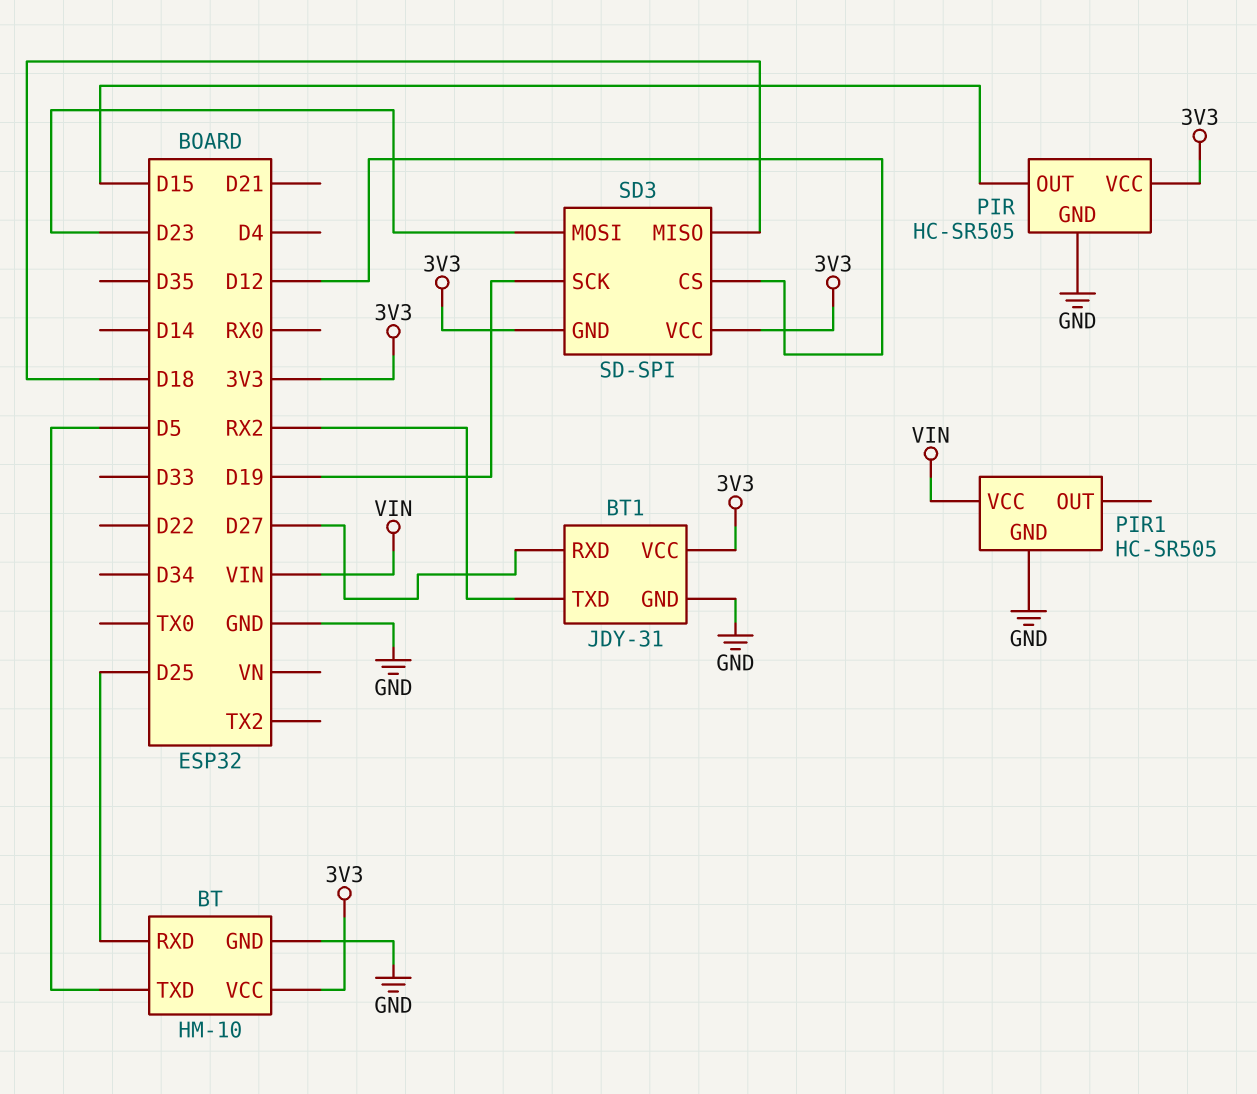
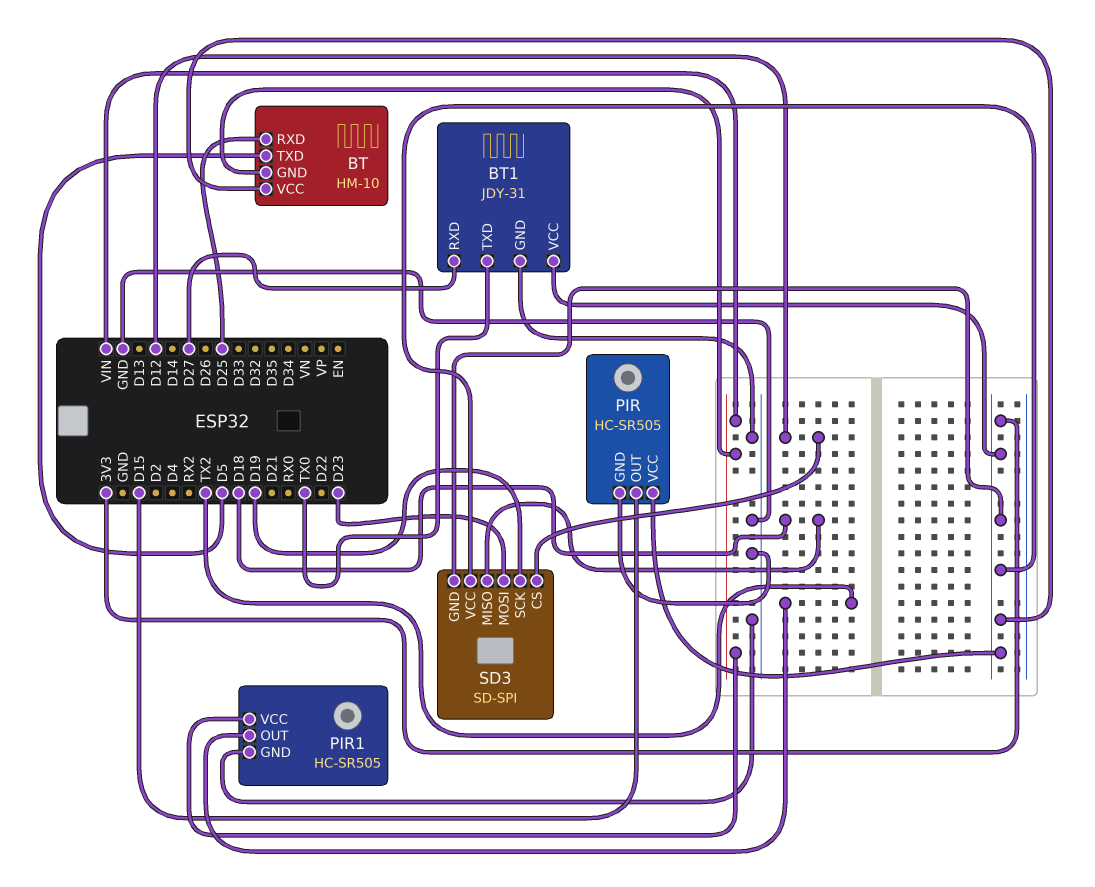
BT pin GND: GND -> VIN
BT1 pin TXD: RX2 -> TX0
PIR1 pin OUT: none -> TX2

